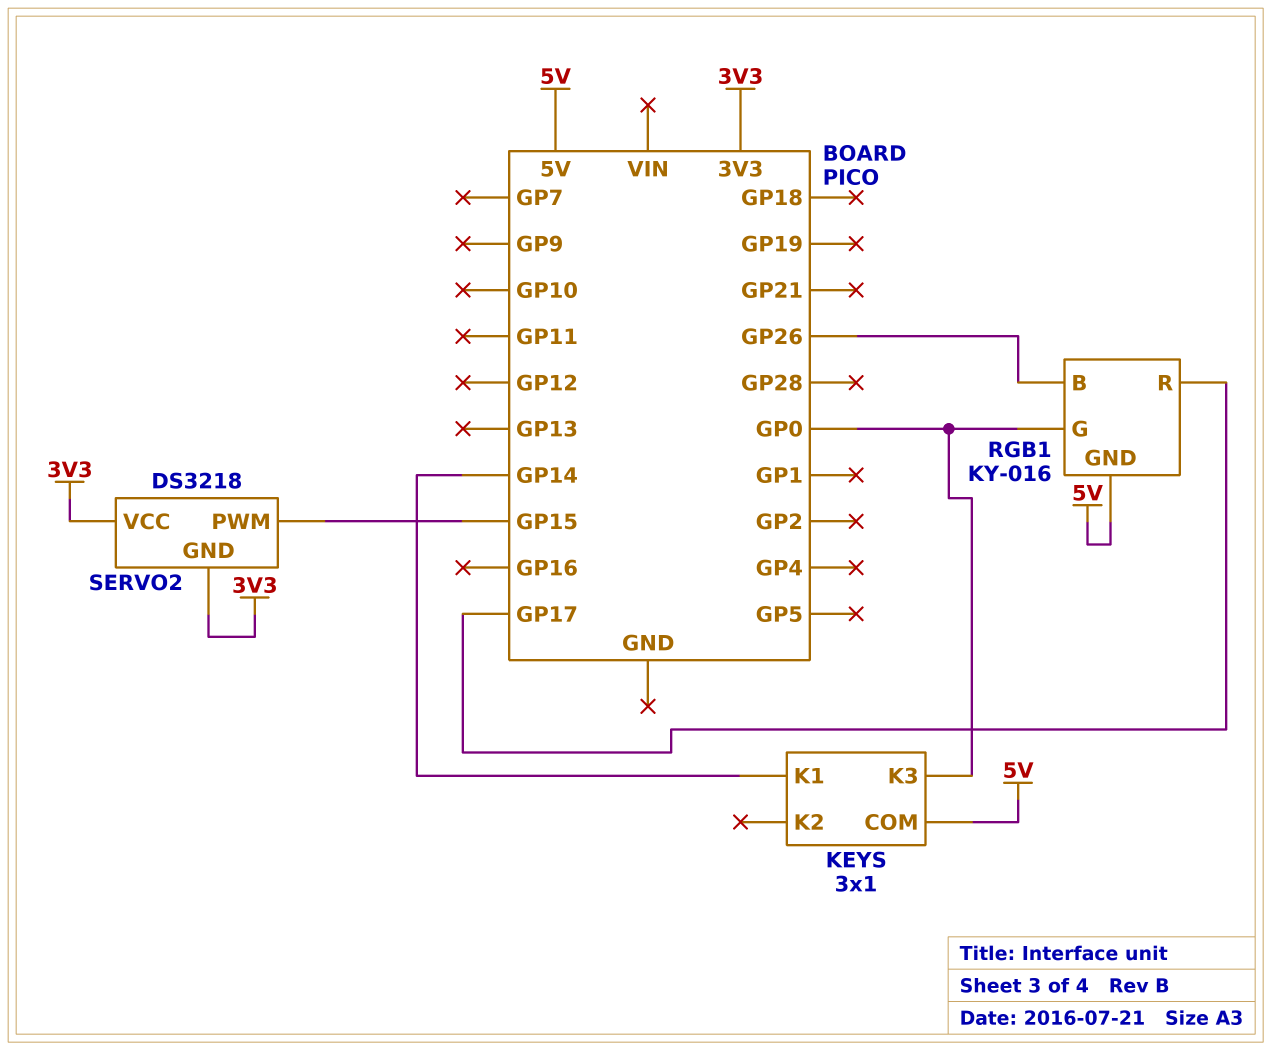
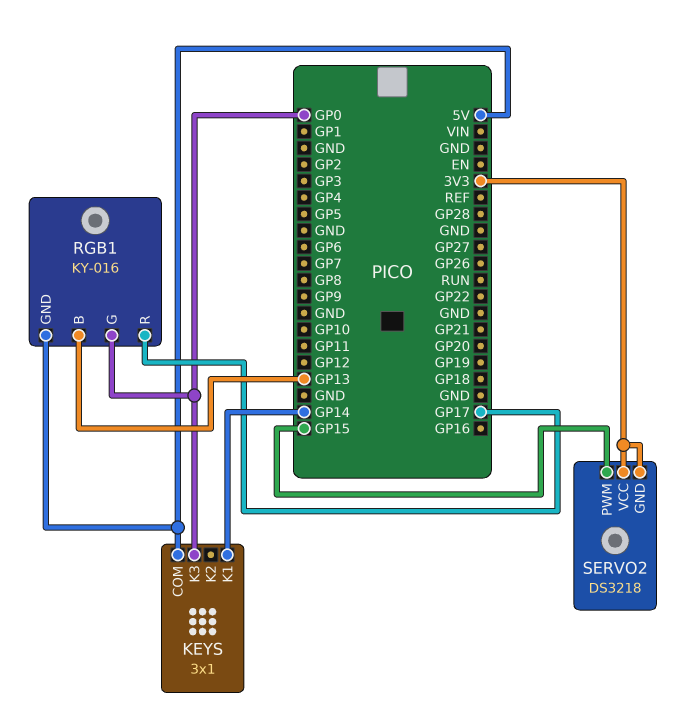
RGB1 pin B: GP26 -> GP13

